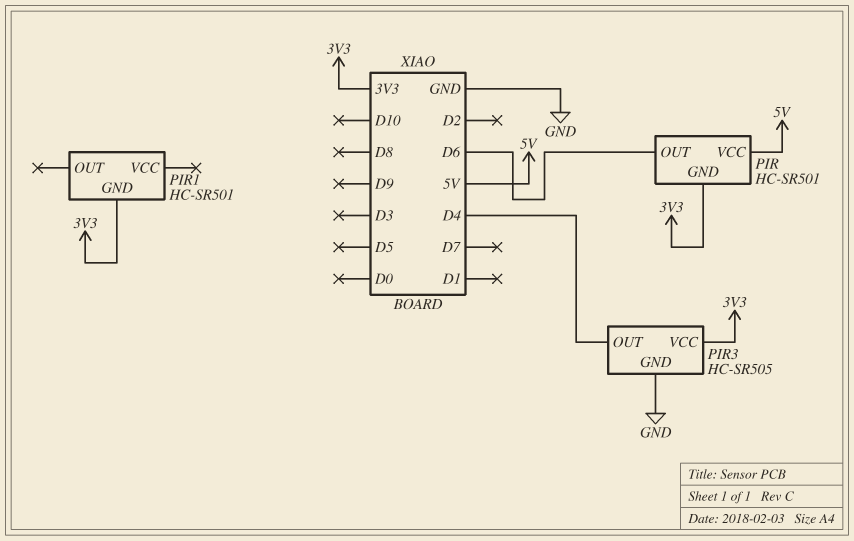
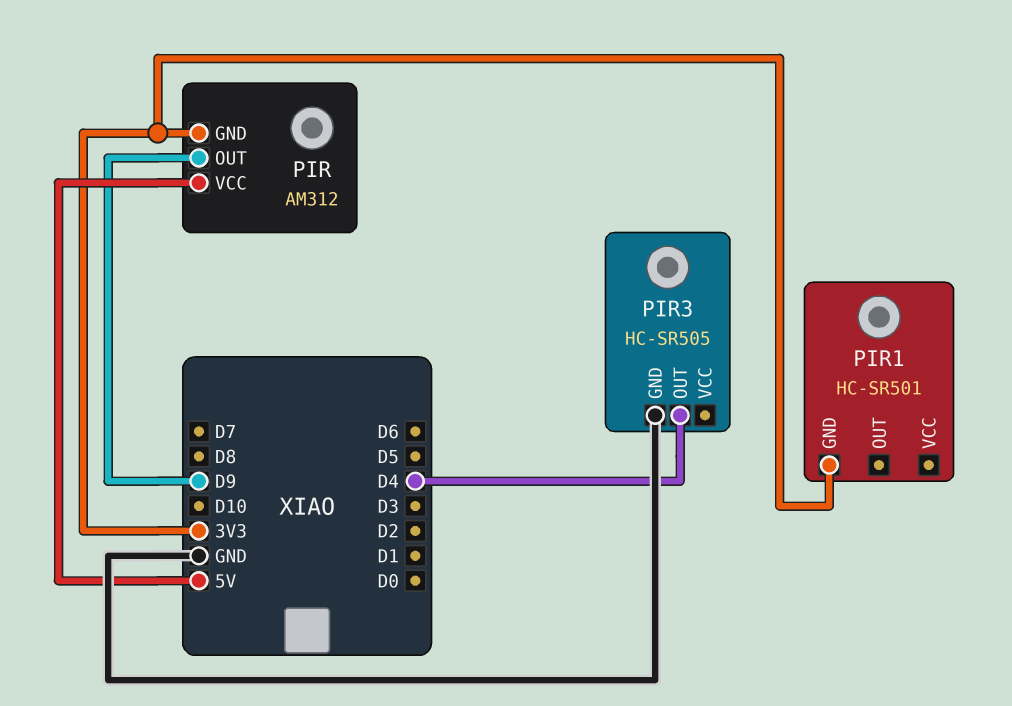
PIR: HC-SR501 -> AM312
PIR pin OUT: D6 -> D9
PIR3 pin VCC: 3V3 -> none

